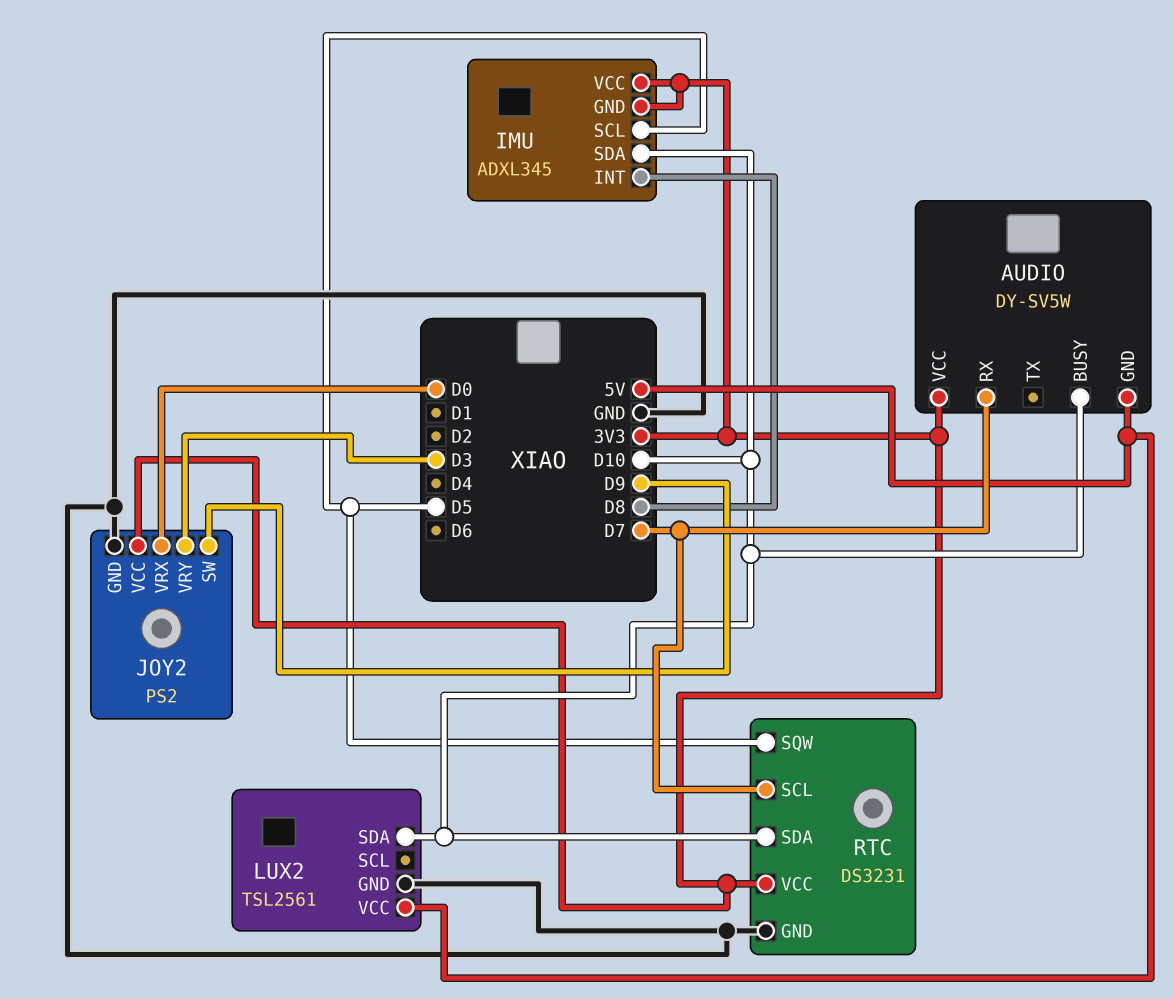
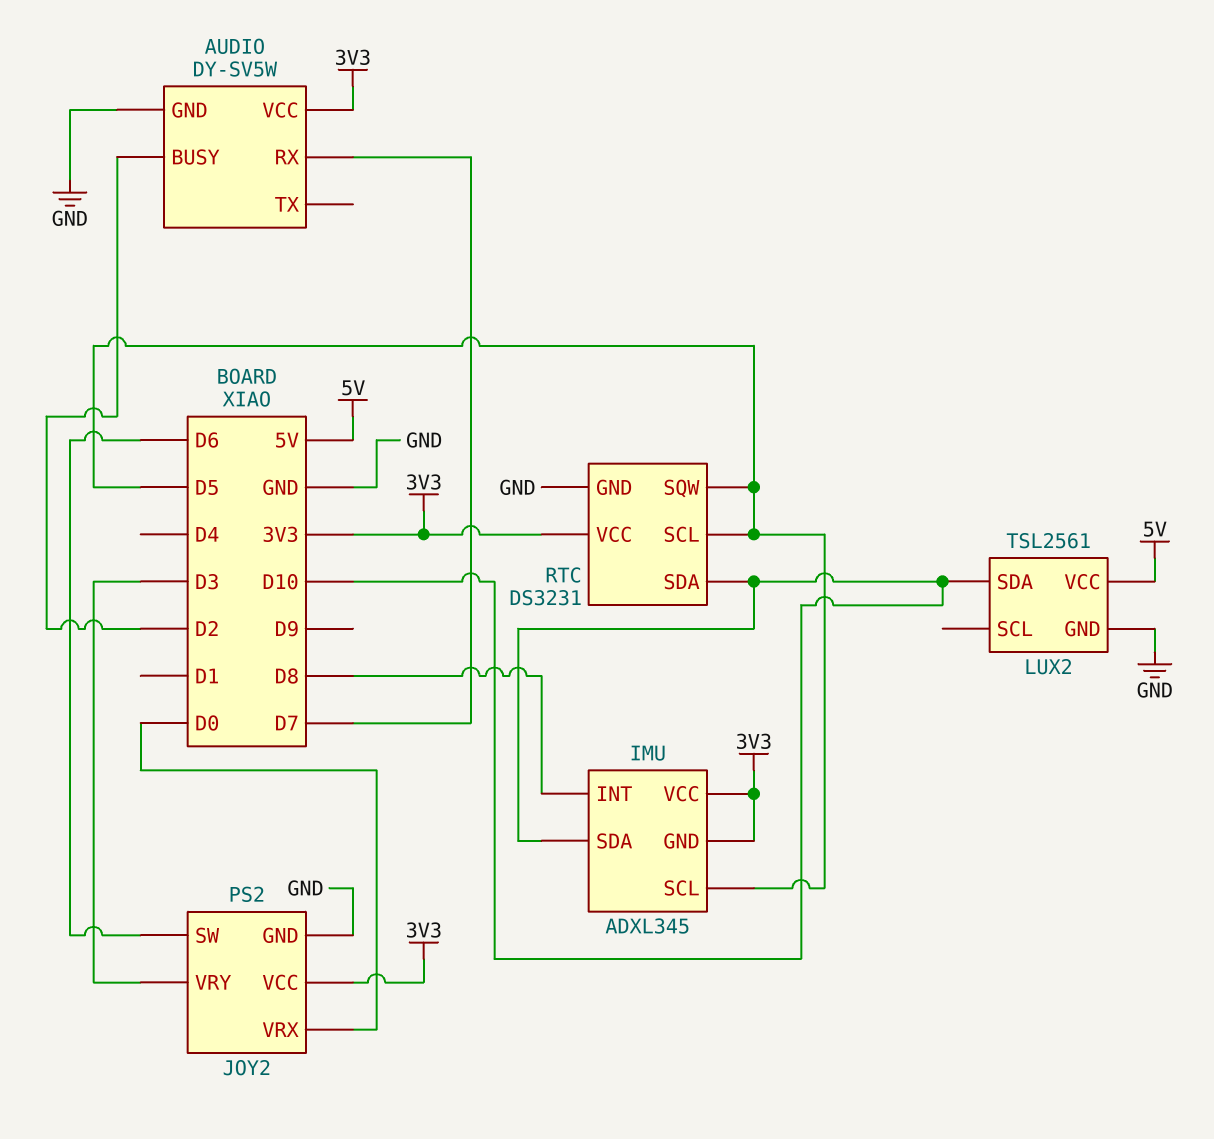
AUDIO pin BUSY: D10 -> D2
AUDIO pin GND: 5V -> GND
JOY2 pin SW: D9 -> D6
RTC pin SCL: D7 -> D5

